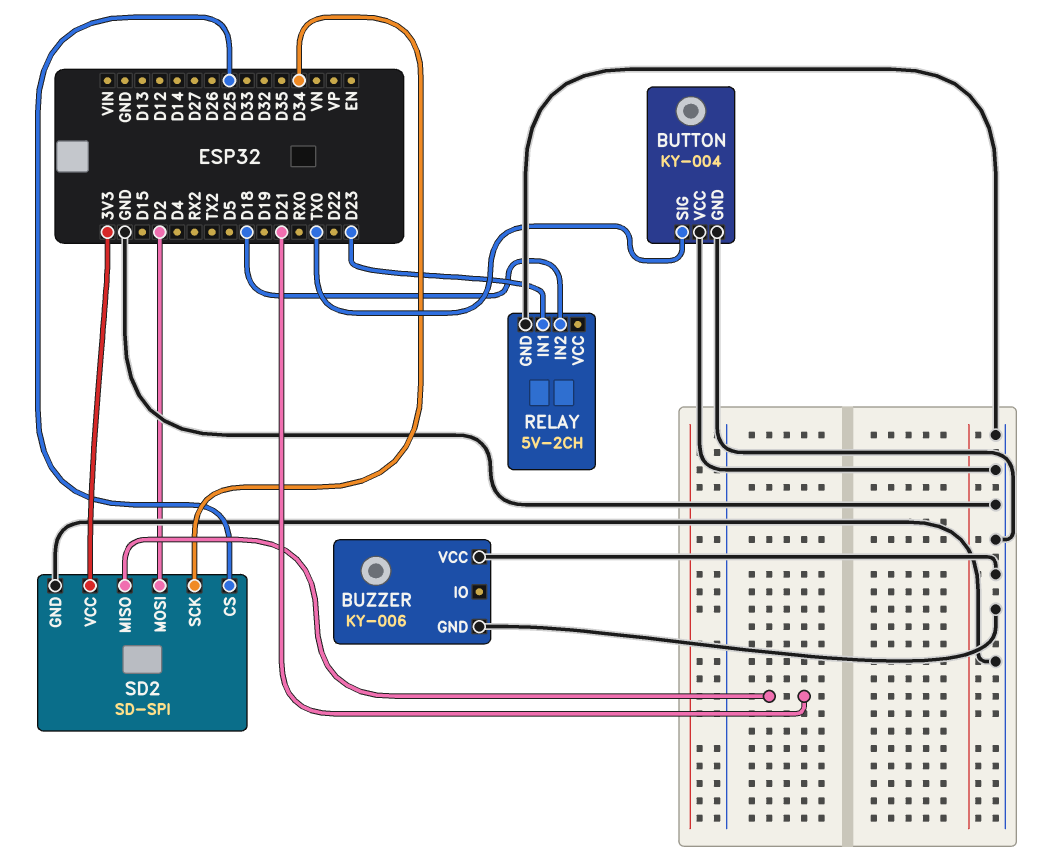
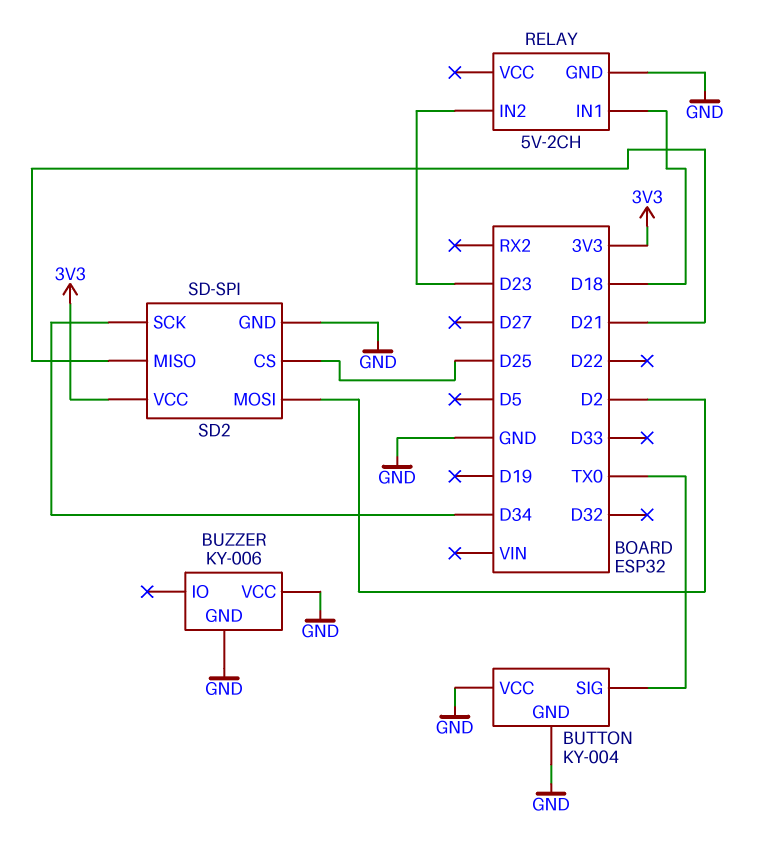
RELAY pin IN1: D23 -> D18
RELAY pin IN2: D18 -> D23

